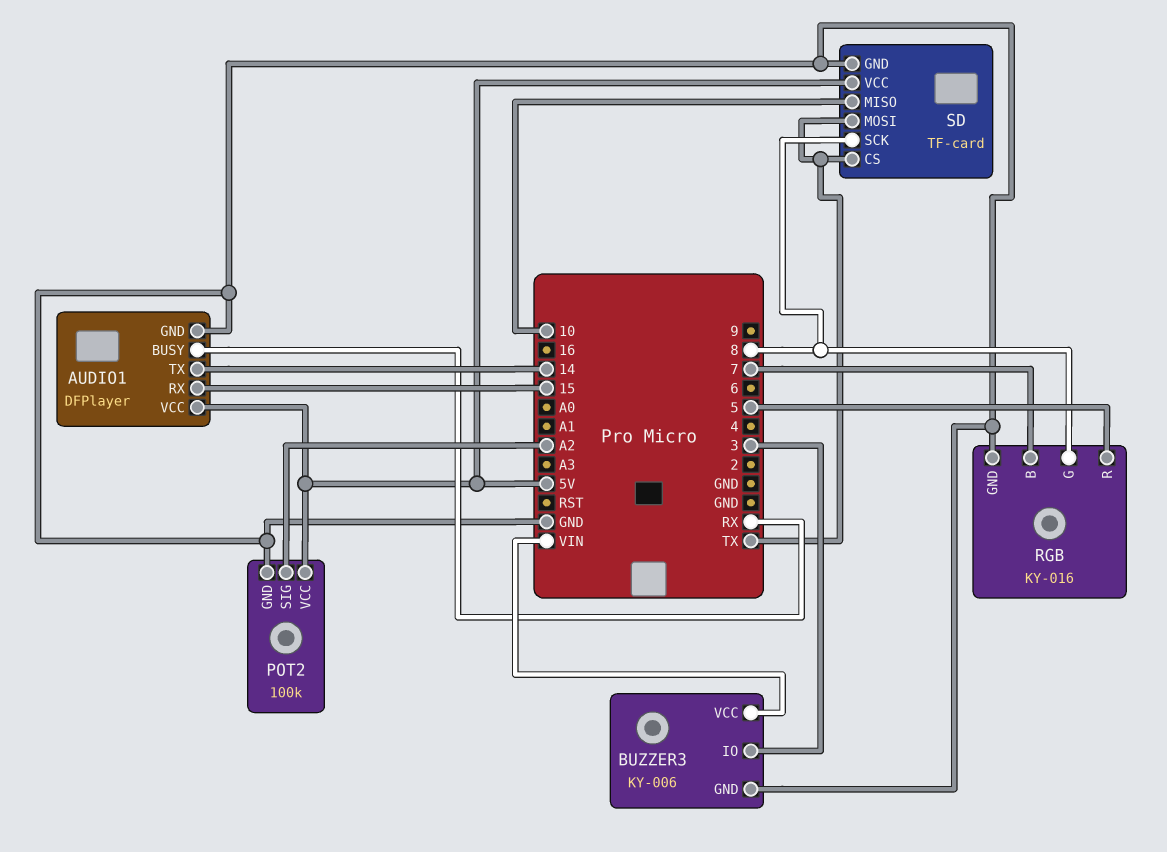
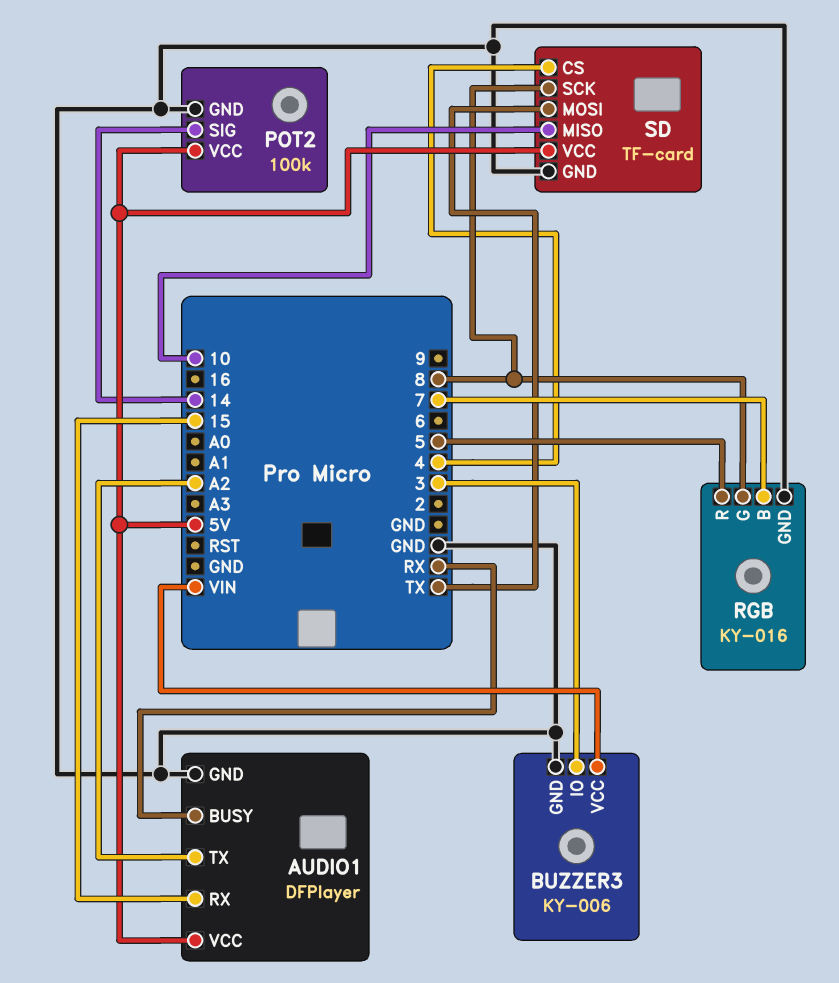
AUDIO1 pin TX: 14 -> A2
POT2 pin SIG: A2 -> 14
SD pin CS: TX -> 4

